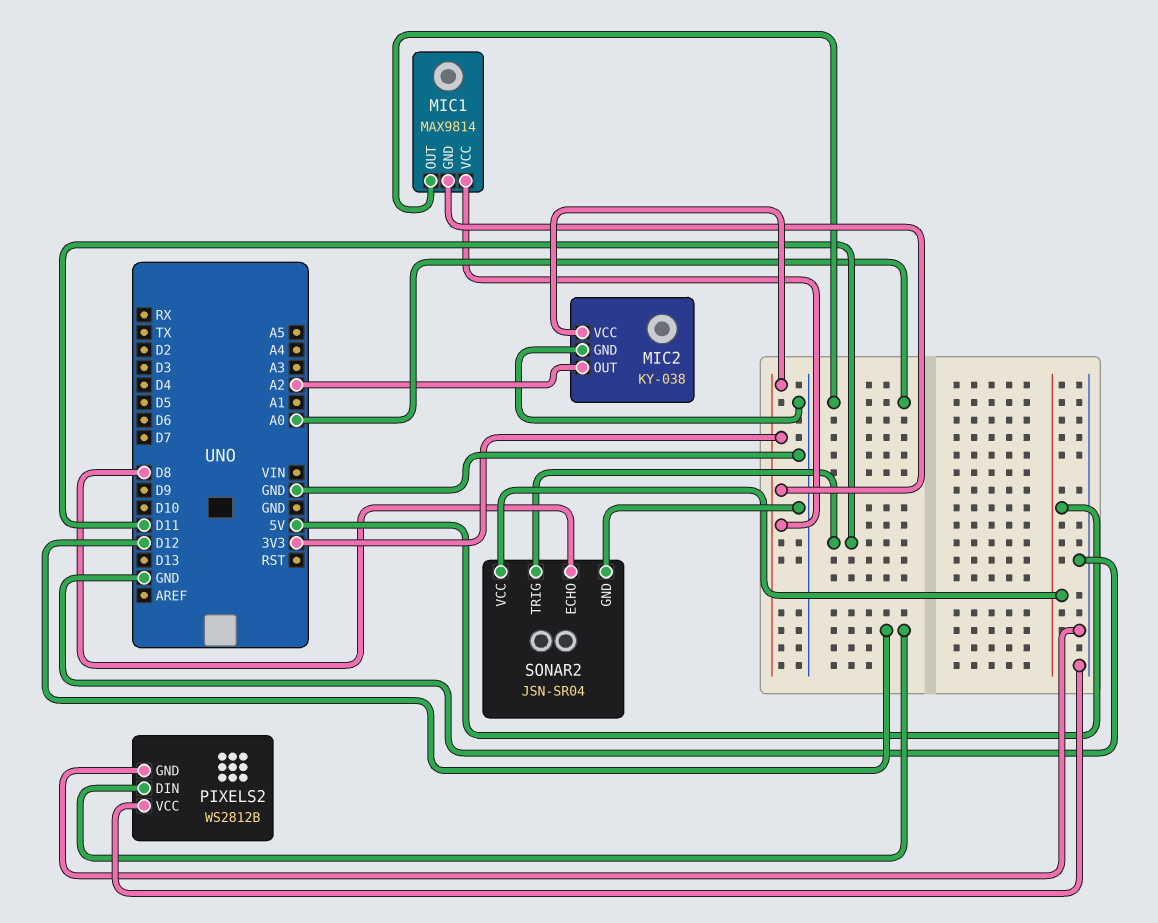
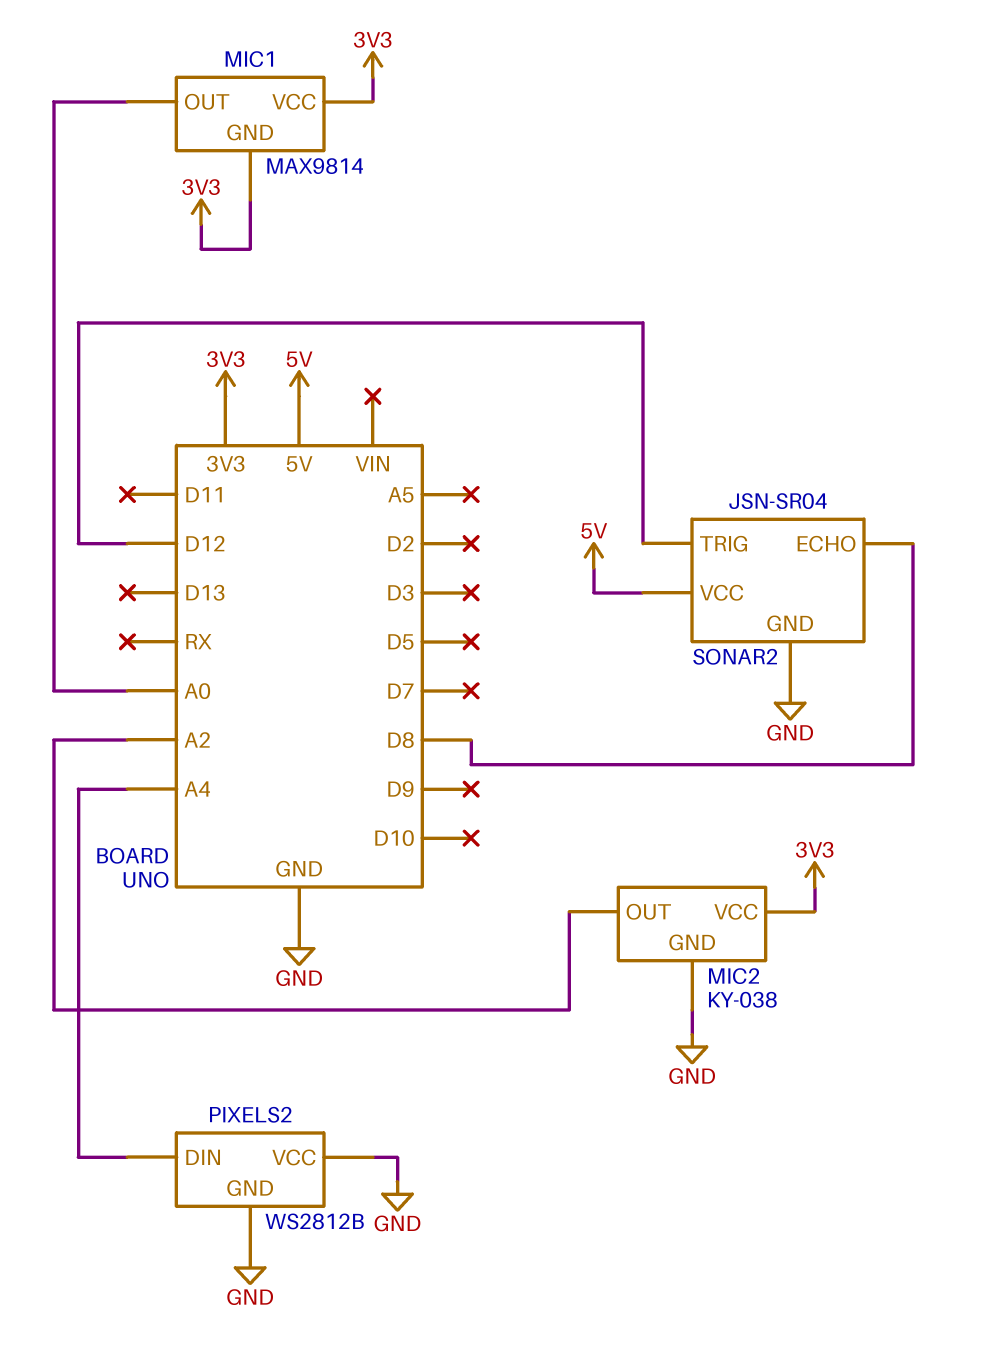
PIXELS2 pin DIN: D12 -> A4
SONAR2 pin TRIG: D11 -> D12

